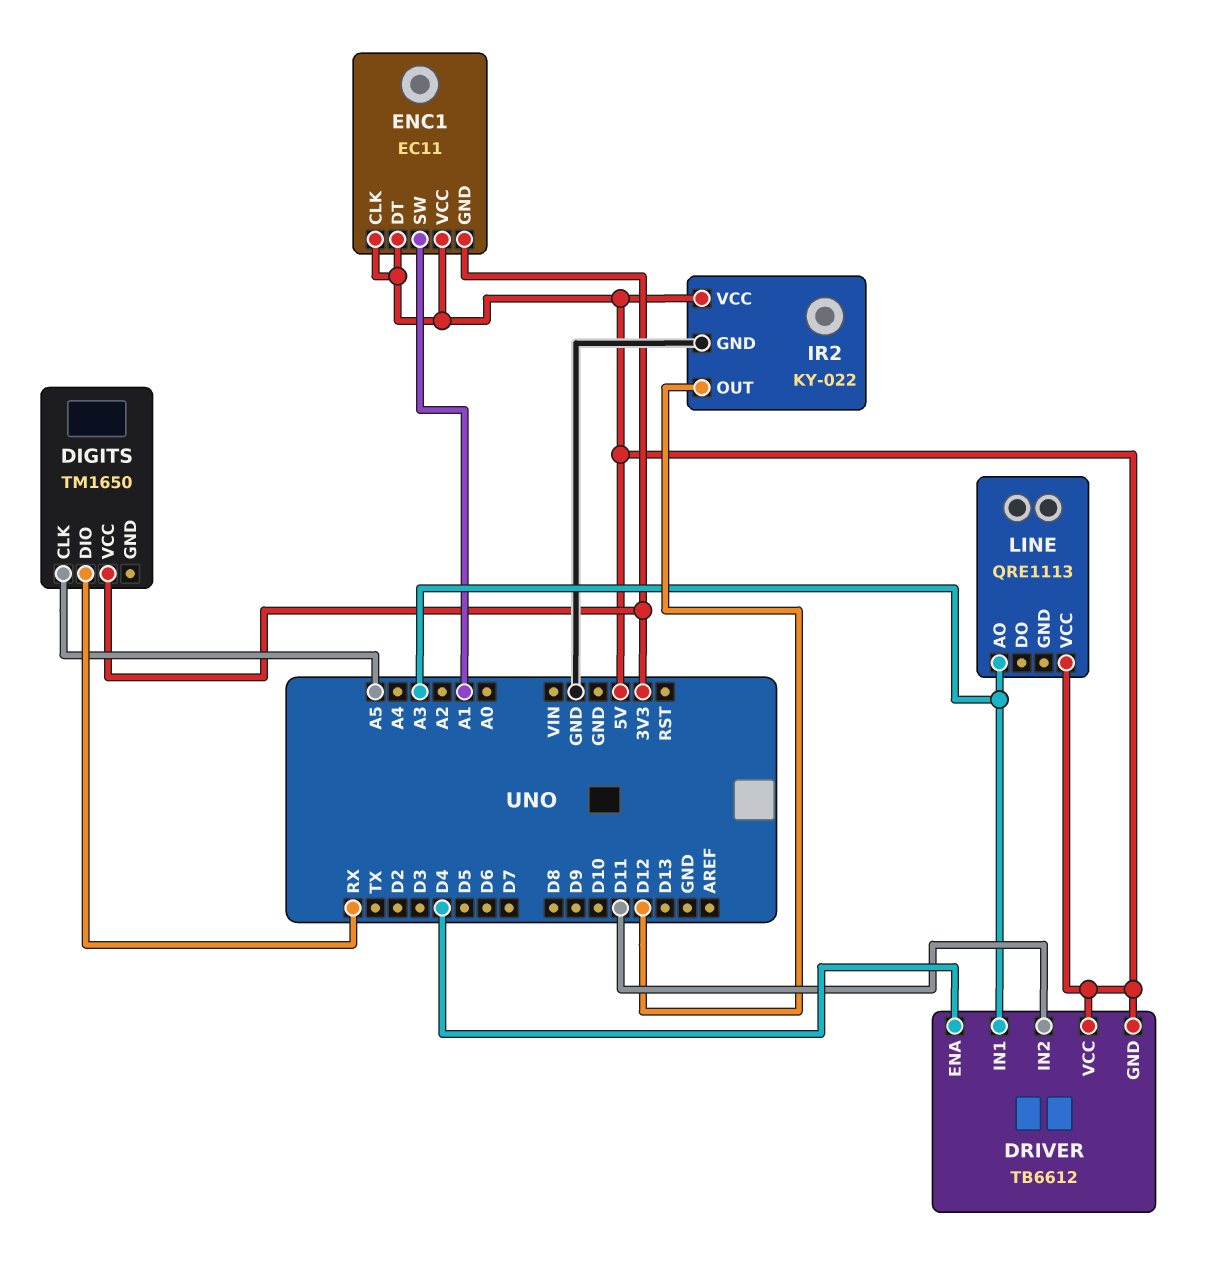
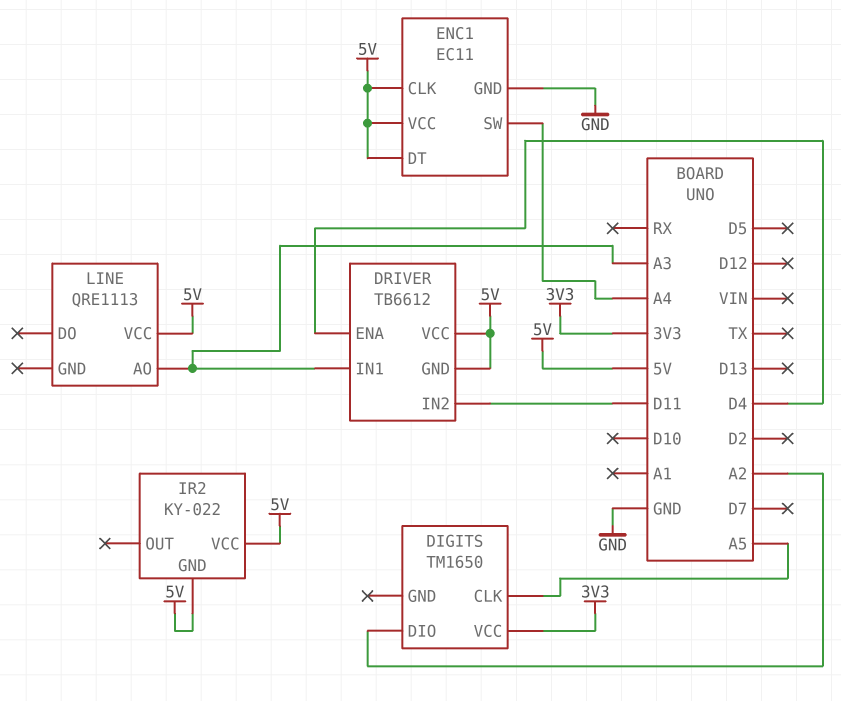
DIGITS pin DIO: RX -> A2
ENC1 pin GND: 3V3 -> GND
ENC1 pin SW: A1 -> A4
IR2 pin GND: GND -> 5V
IR2 pin OUT: D12 -> none

